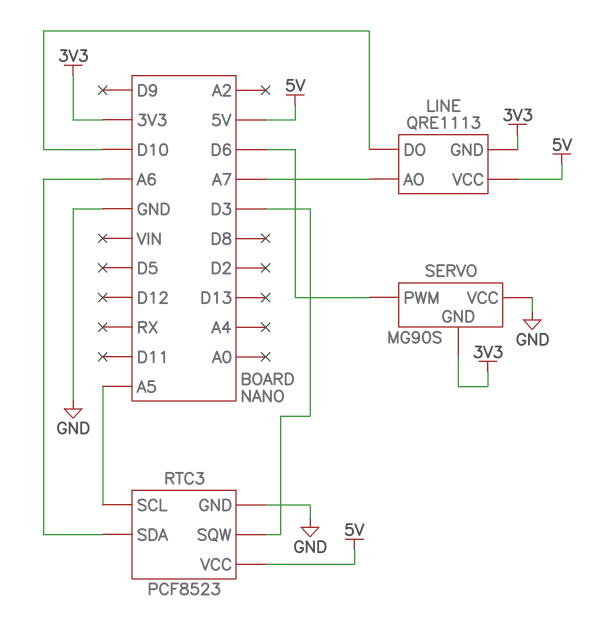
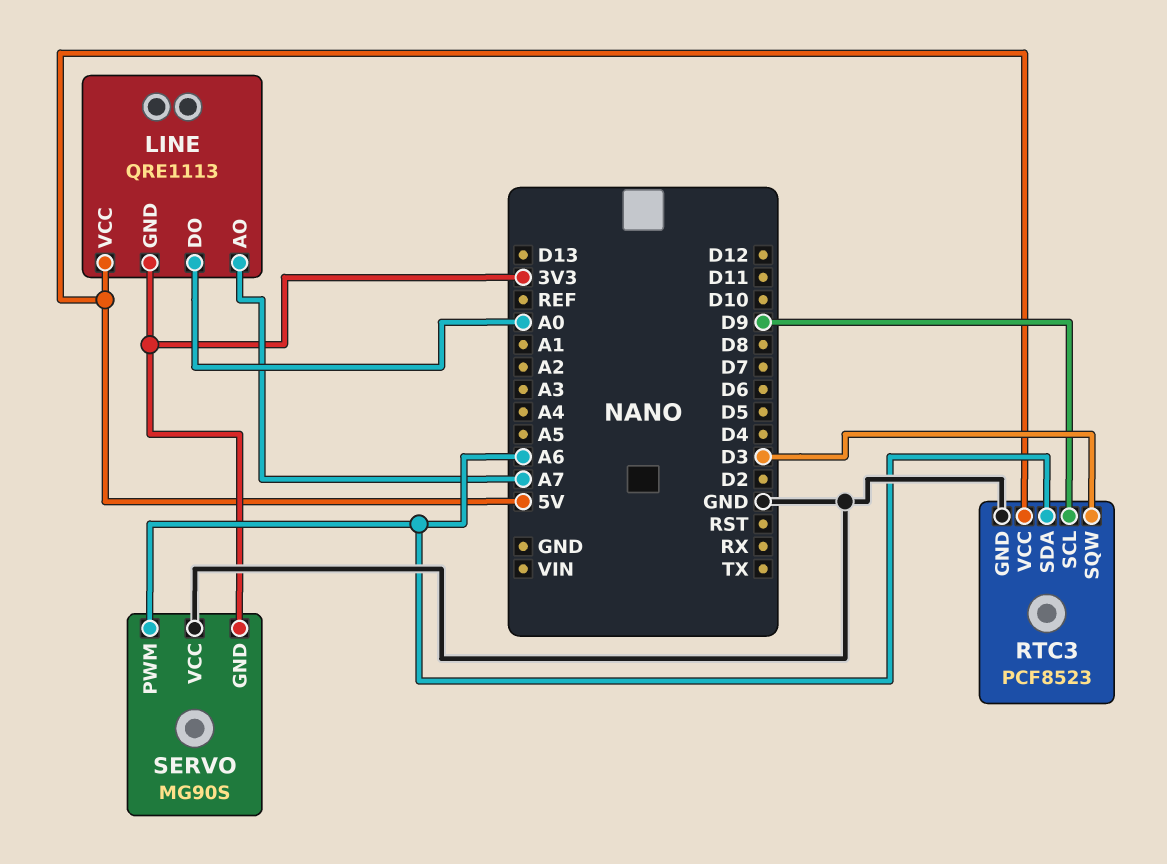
LINE pin DO: D10 -> A0
RTC3 pin SCL: A5 -> D9
SERVO pin PWM: D6 -> A6

